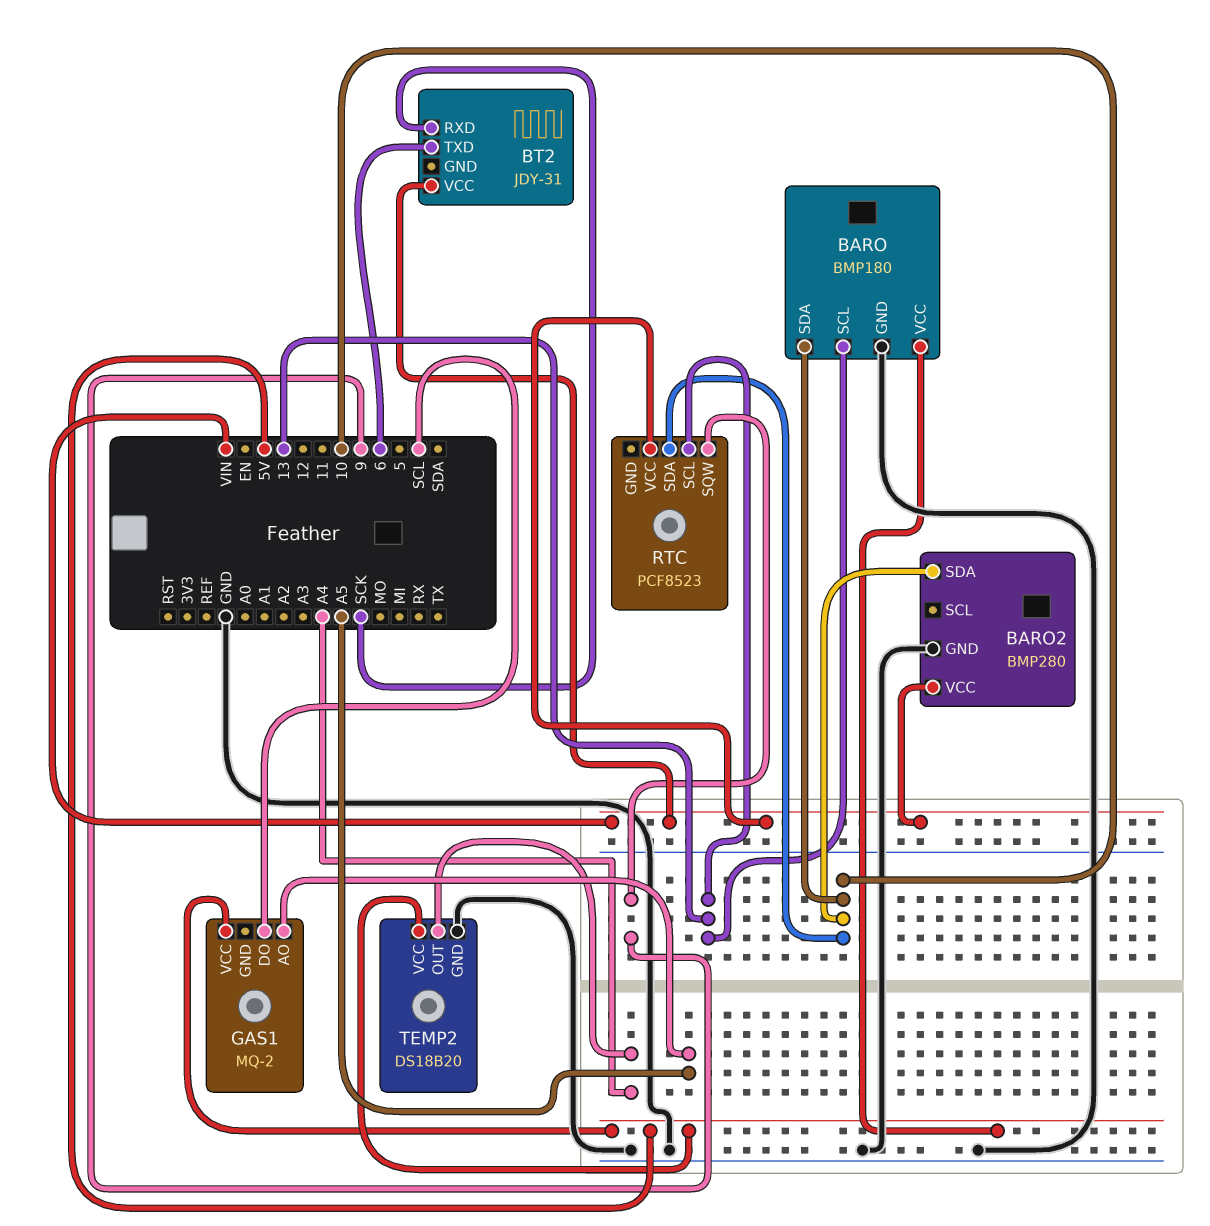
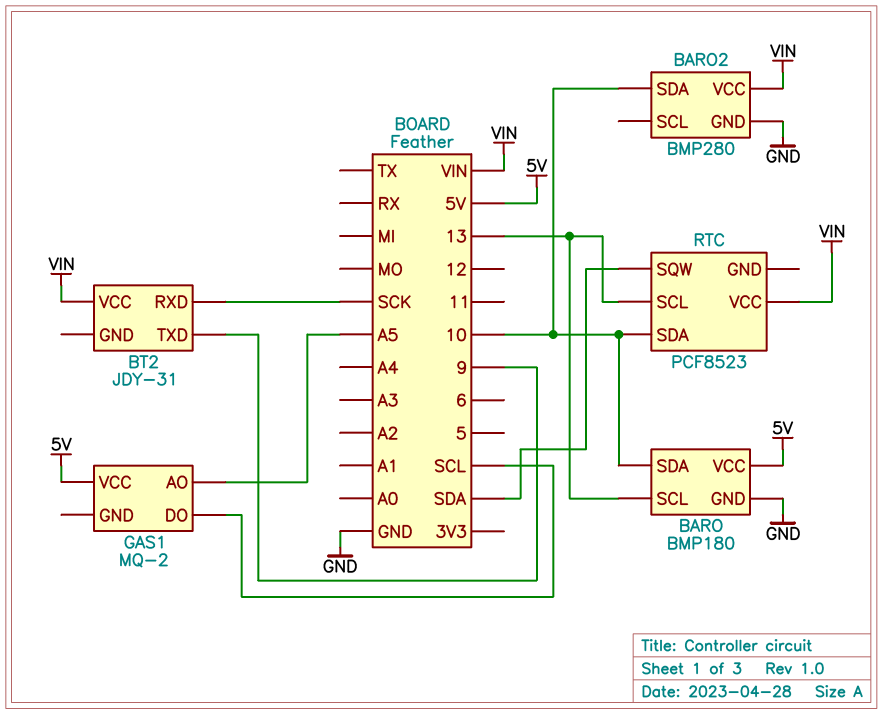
BT2 pin TXD: 6 -> 9
RTC pin SQW: 9 -> SDA
TEMP2: DS18B20 -> none
TEMP2 pin GND: GND -> none
TEMP2 pin OUT: A4 -> none
TEMP2 pin VCC: 5V -> none

